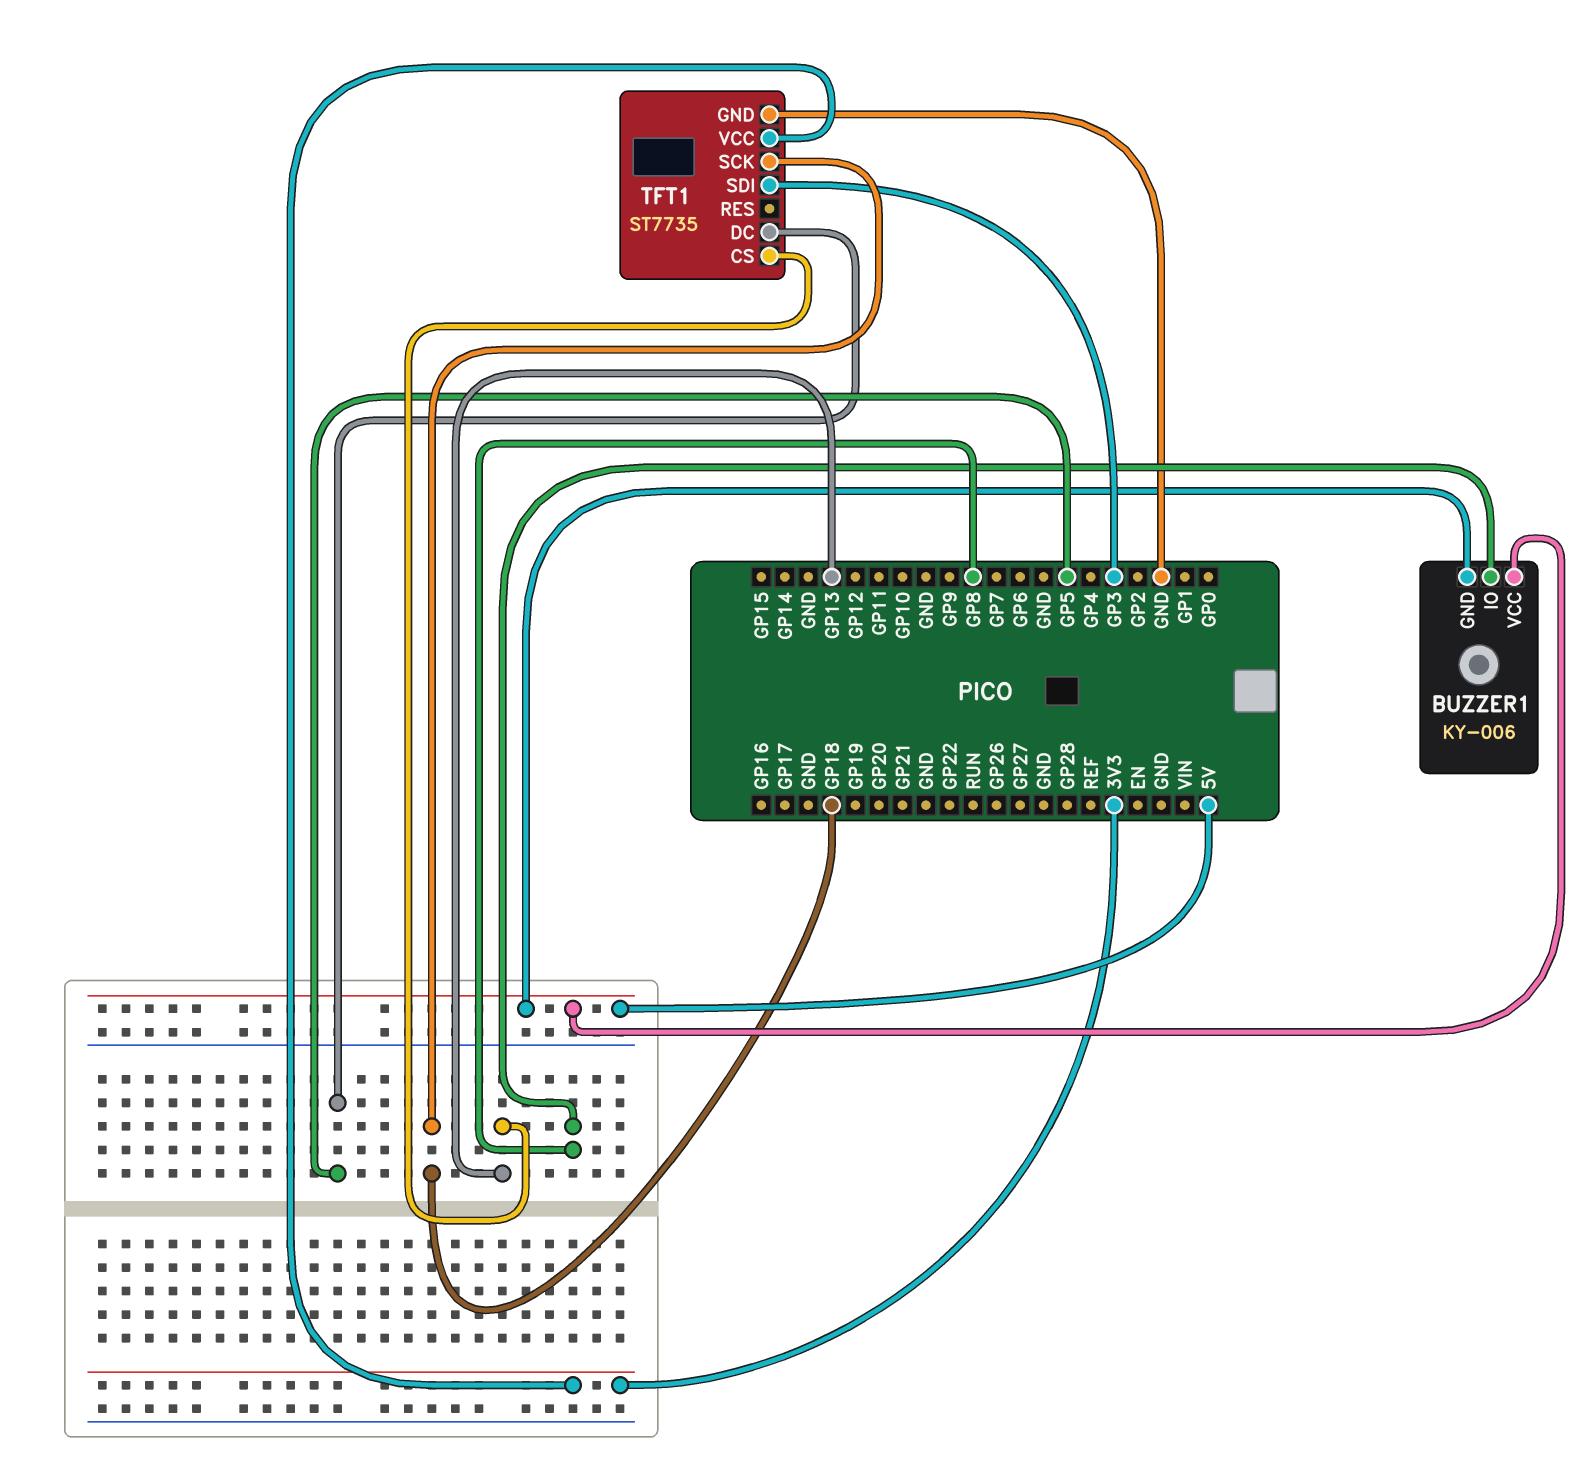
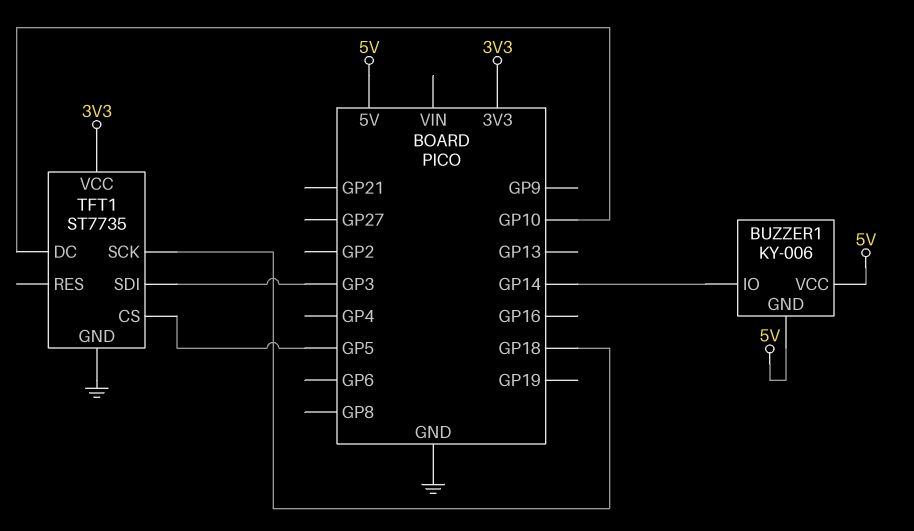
BUZZER1 pin IO: GP8 -> GP14
TFT1 pin CS: GP13 -> GP5
TFT1 pin DC: GP5 -> GP10

